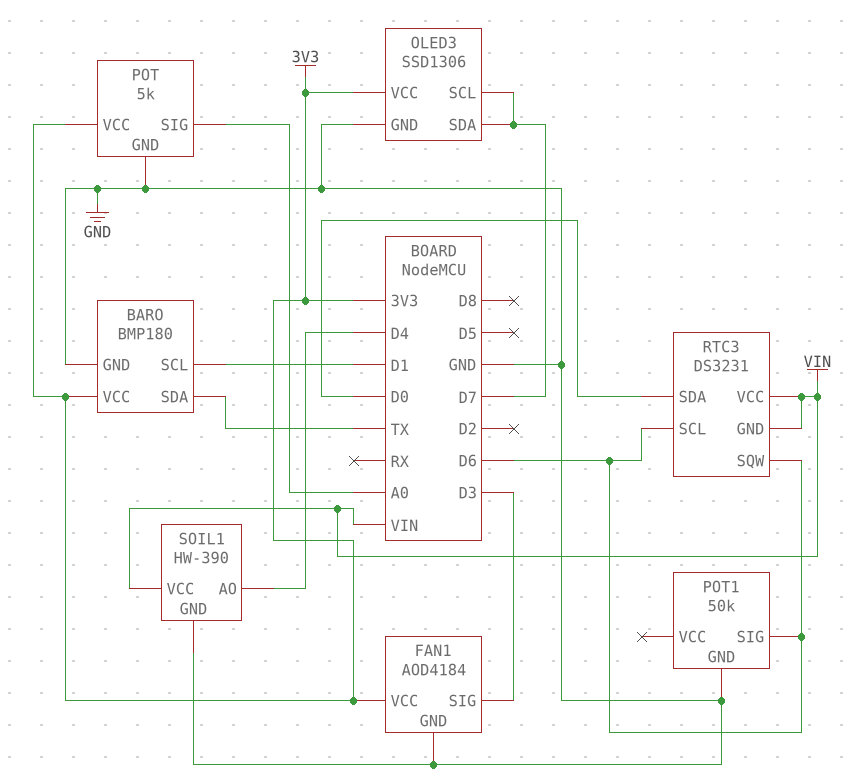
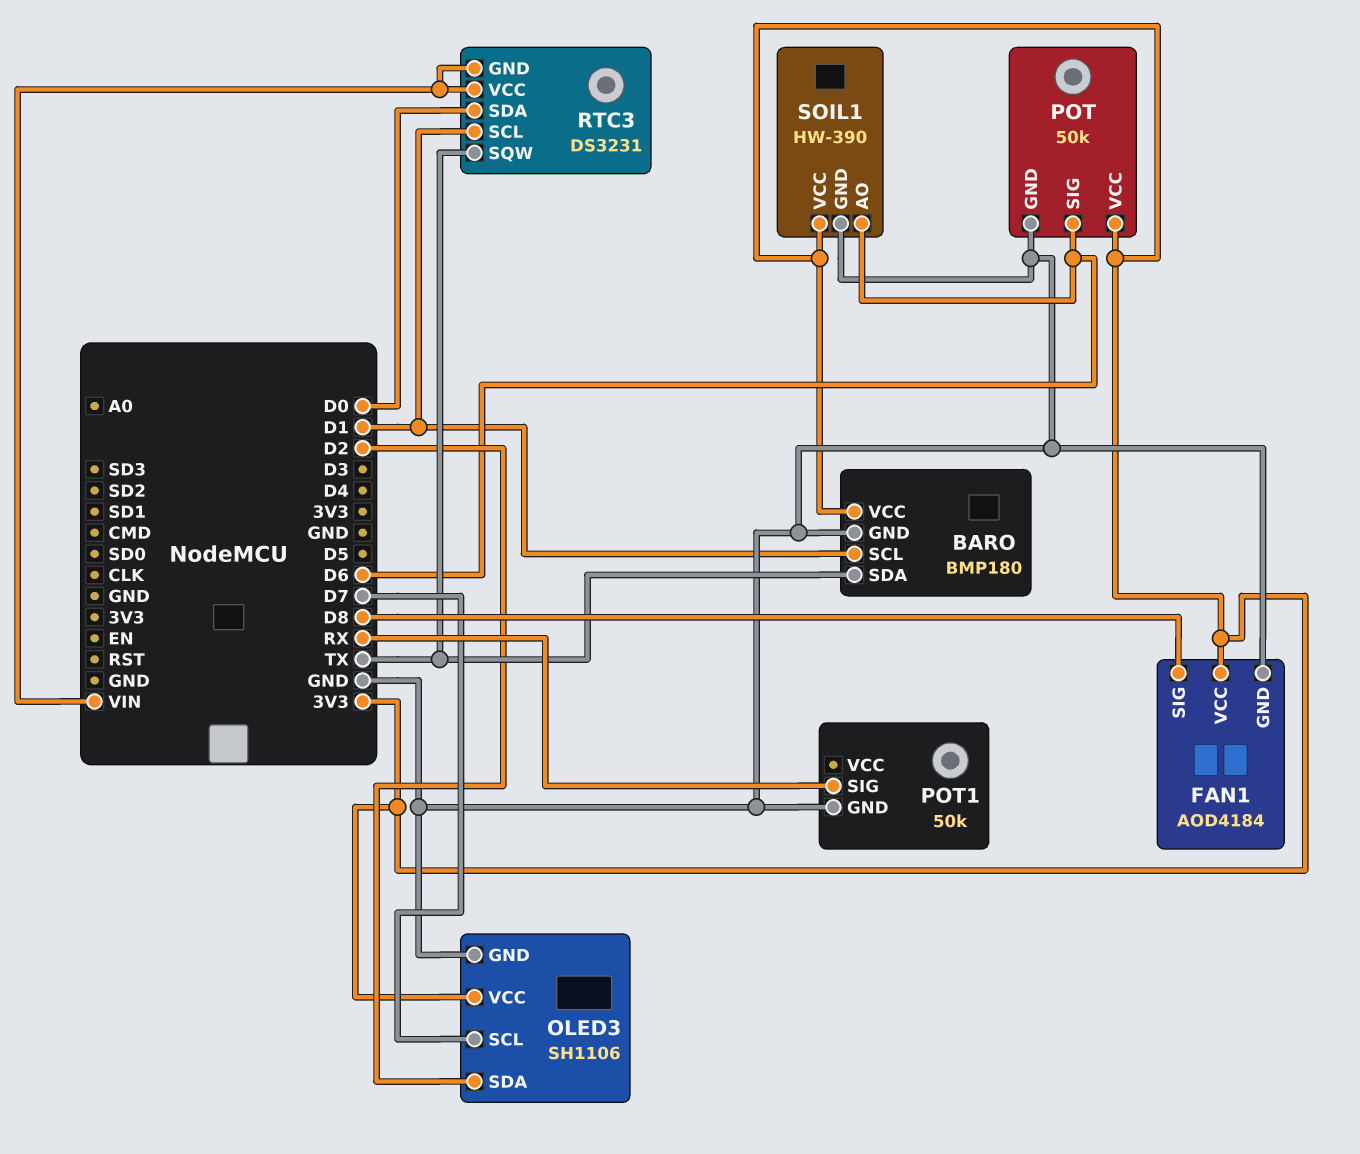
FAN1 pin SIG: D3 -> D8
OLED3: SSD1306 -> SH1106
OLED3 pin SDA: D7 -> D2
POT: 5k -> 50k
POT pin SIG: A0 -> D6
POT1 pin SIG: D6 -> RX
RTC3 pin SCL: D6 -> D1
RTC3 pin SQW: D6 -> TX
SOIL1 pin AO: D4 -> D6
SOIL1 pin VCC: VIN -> 3V3

